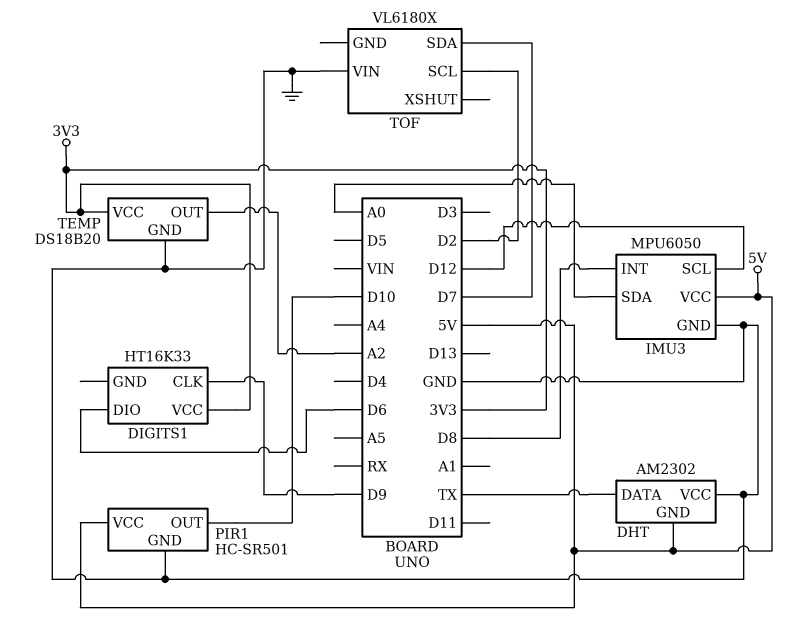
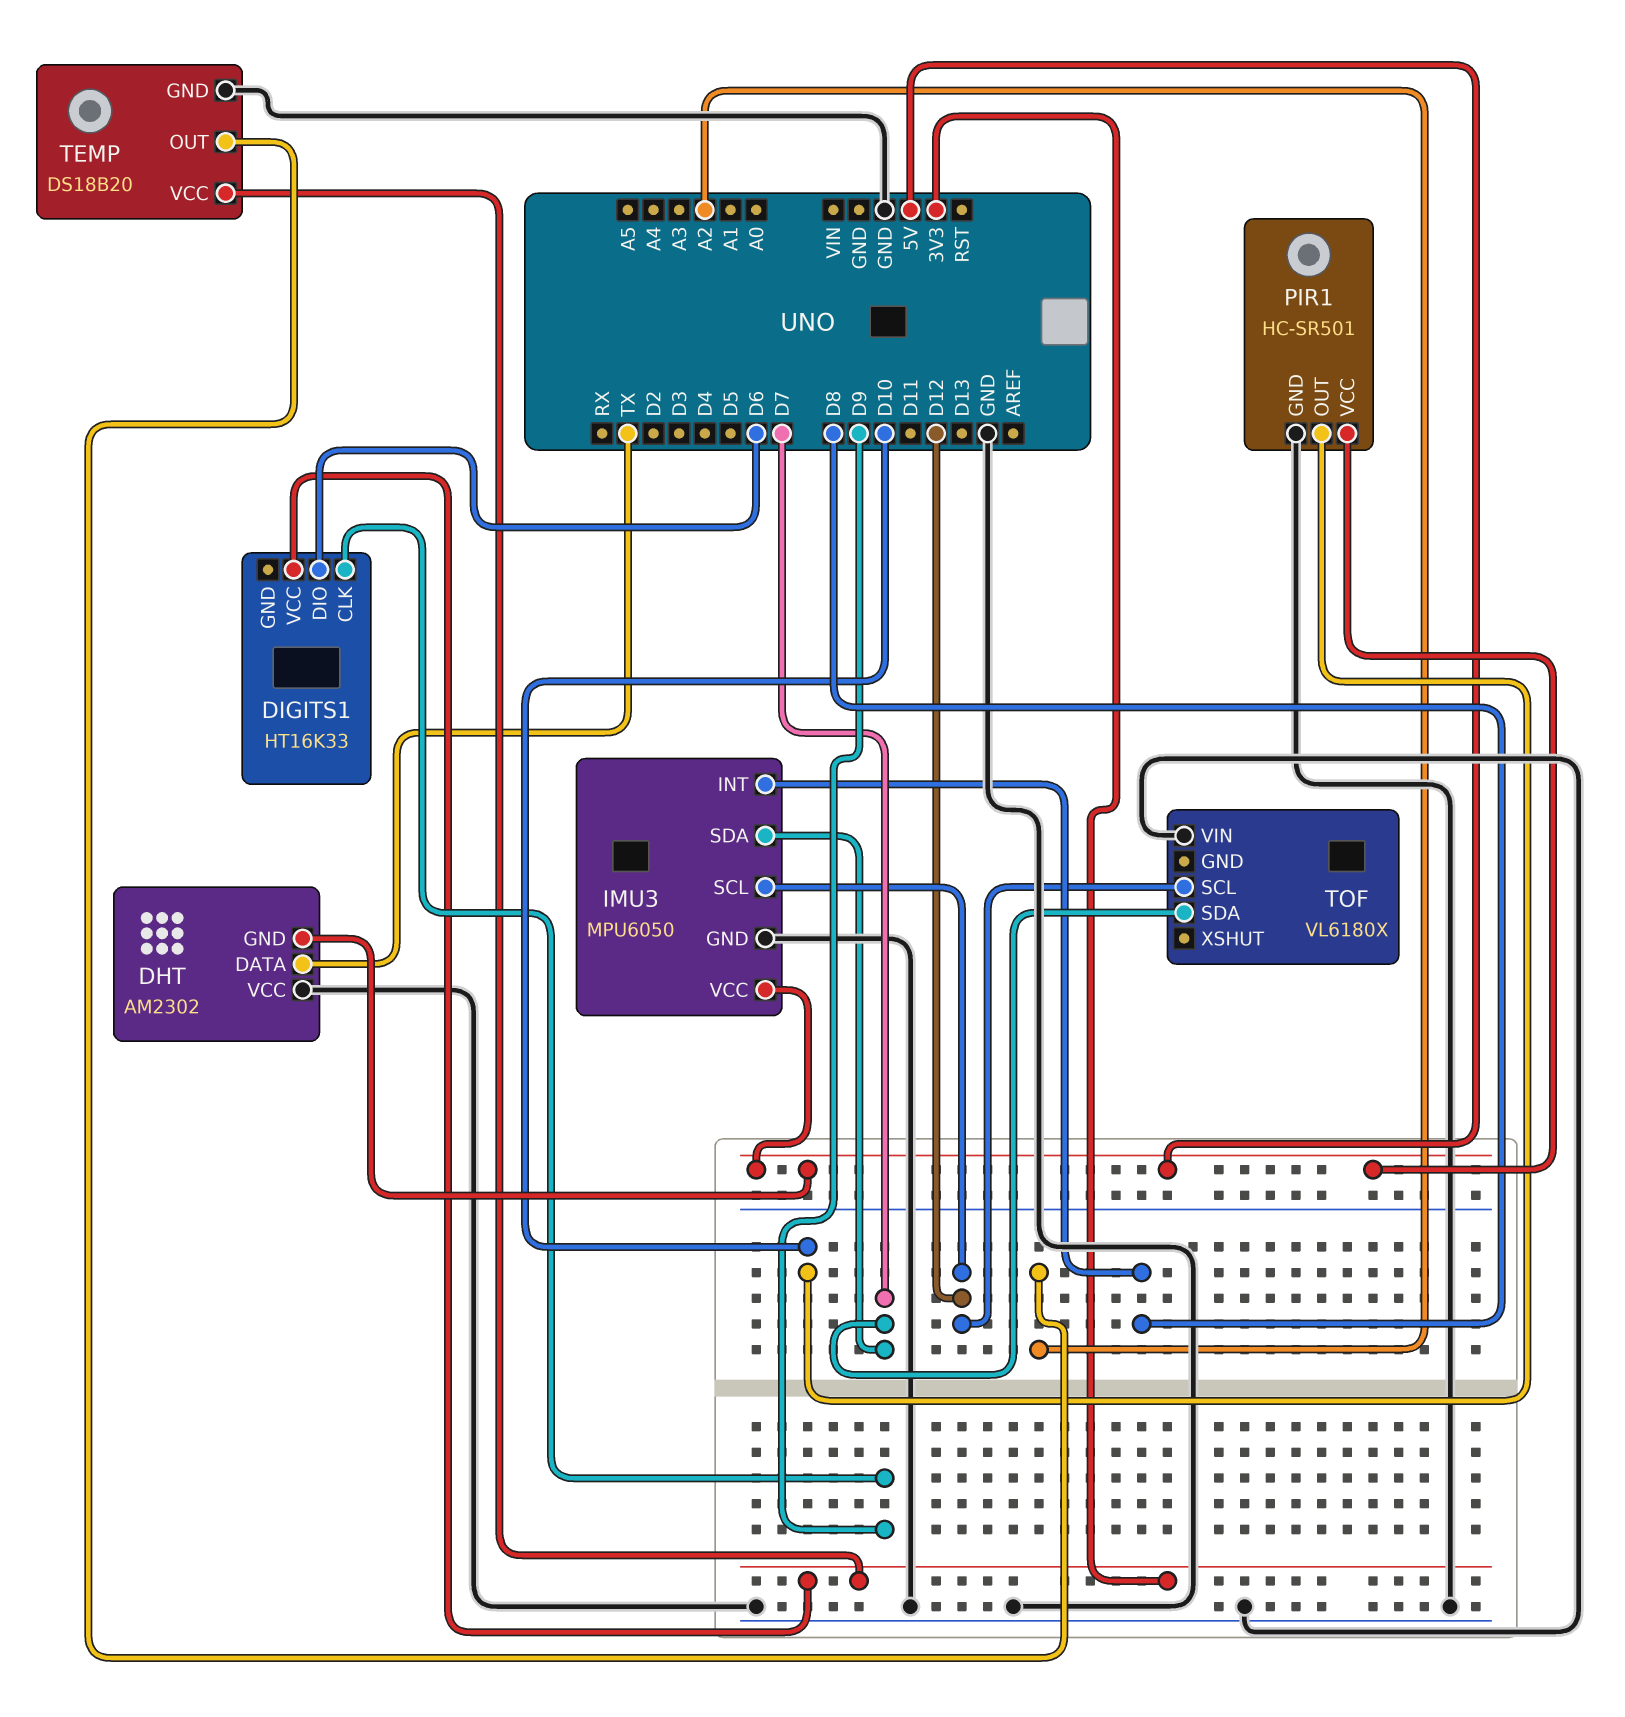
IMU3 pin SDA: A0 -> D7
TOF pin SCL: D2 -> D12

